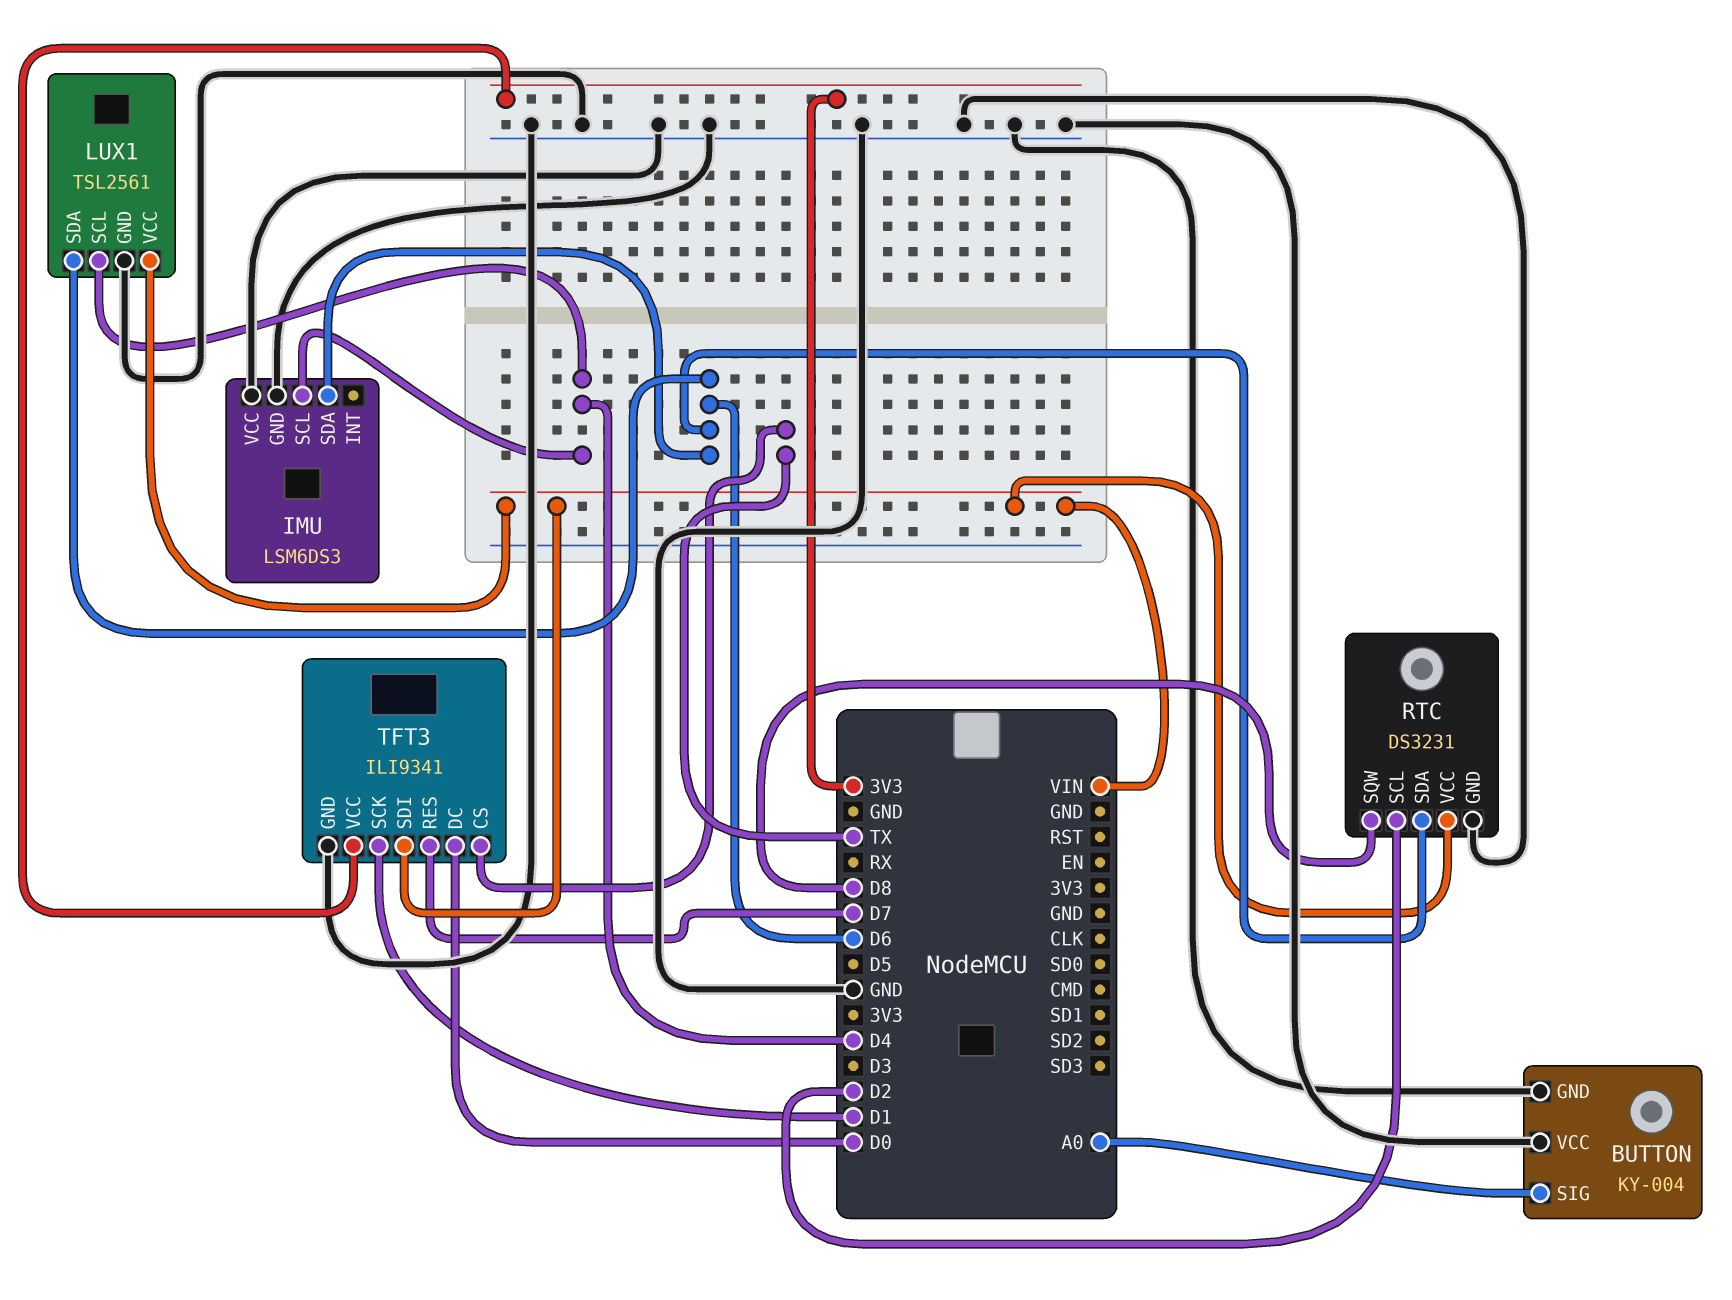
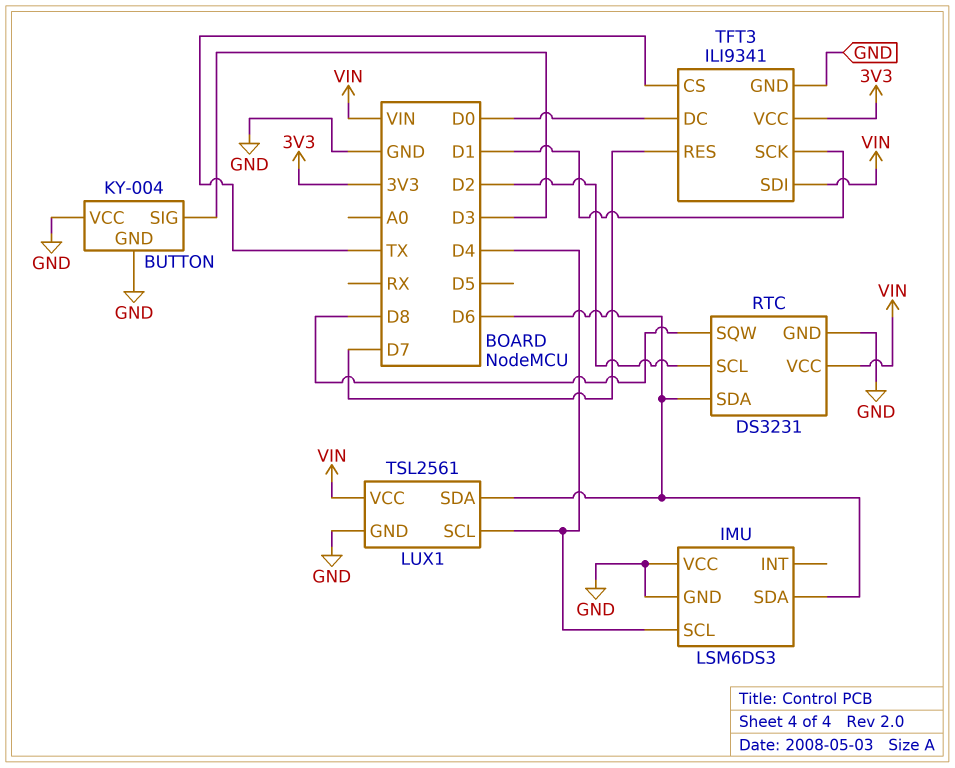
BUTTON pin SIG: A0 -> D3

